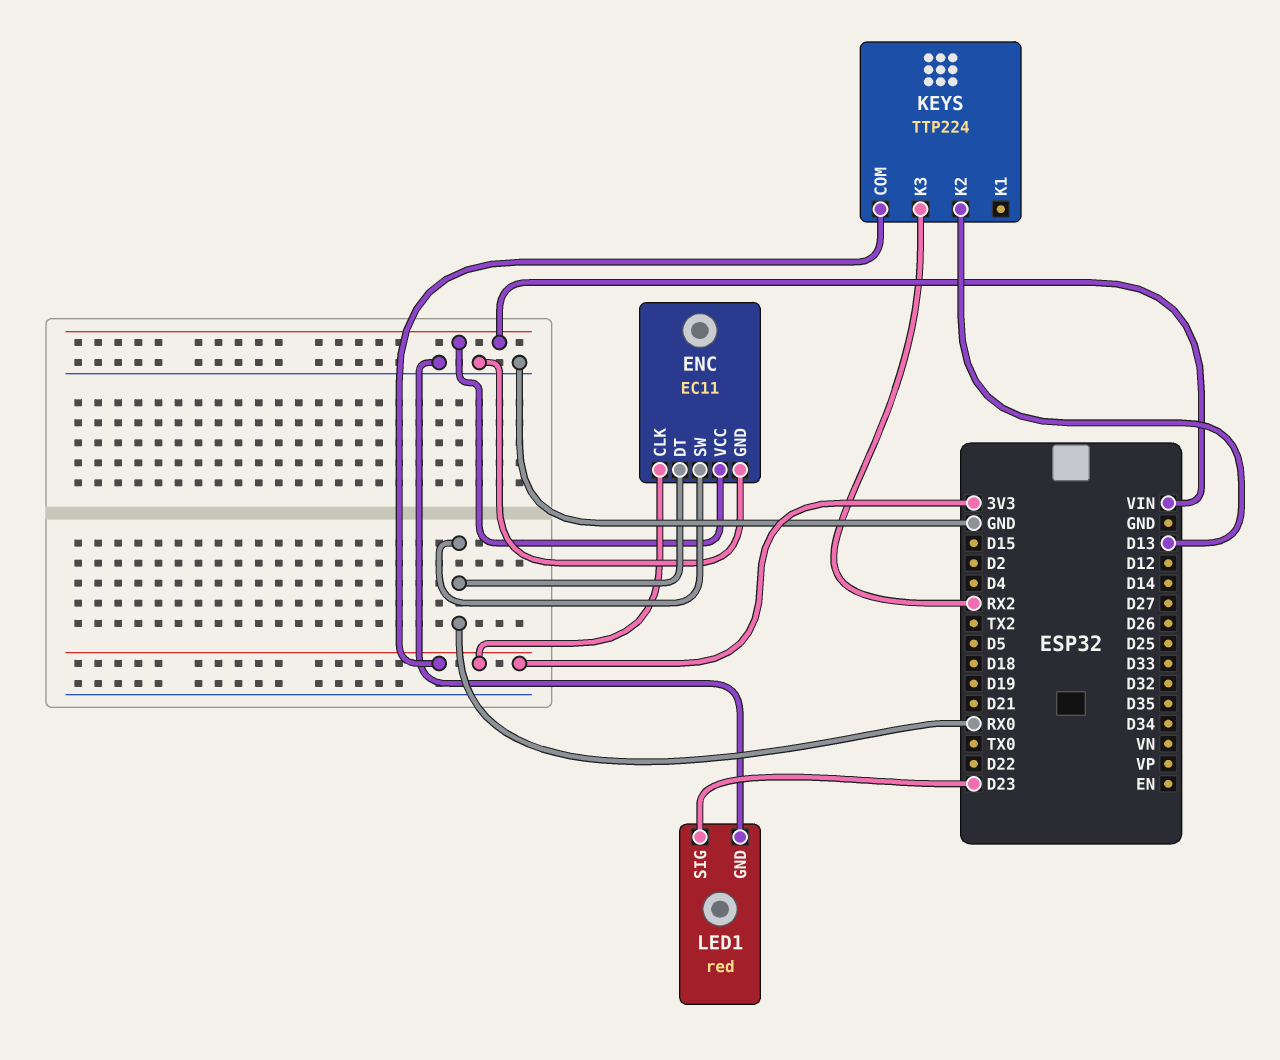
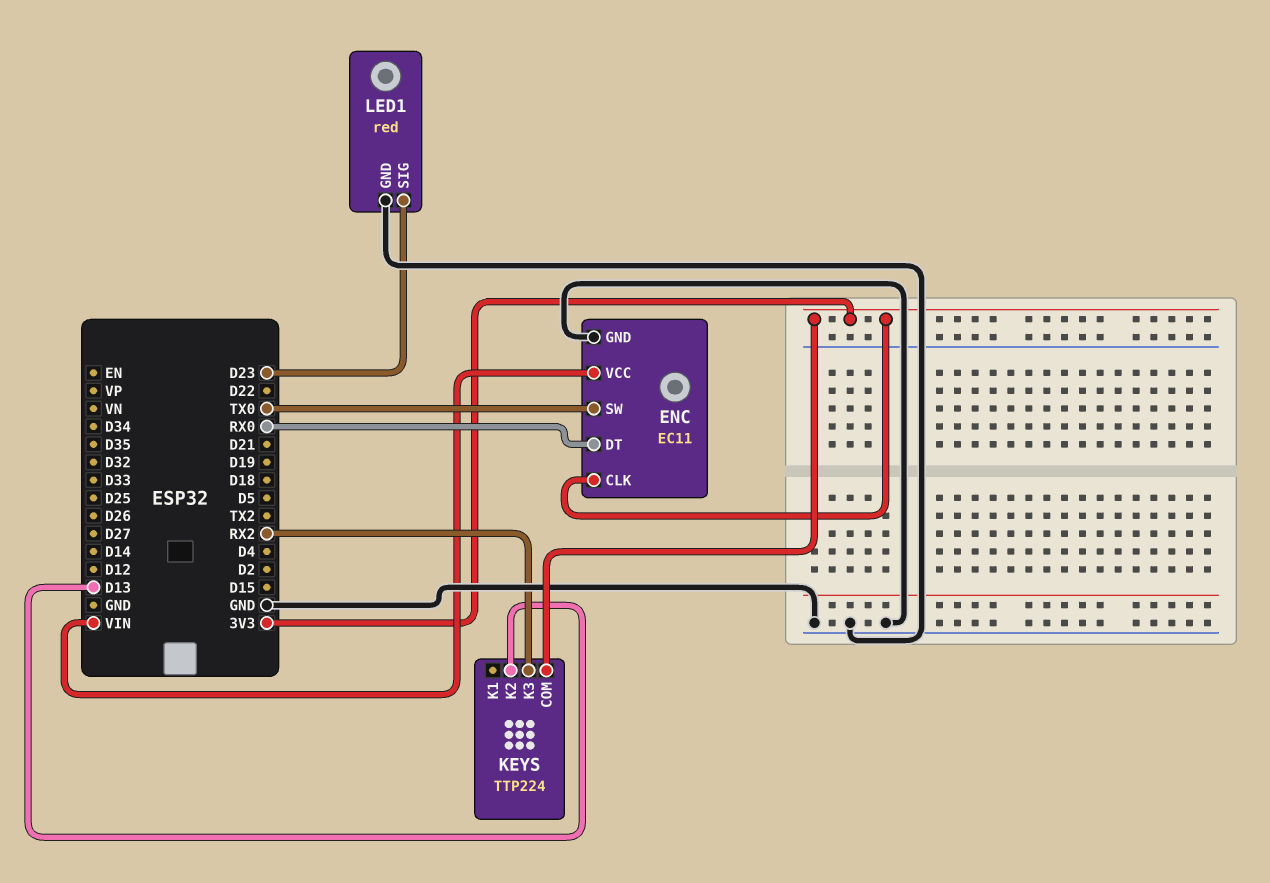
ENC pin SW: RX0 -> TX0

